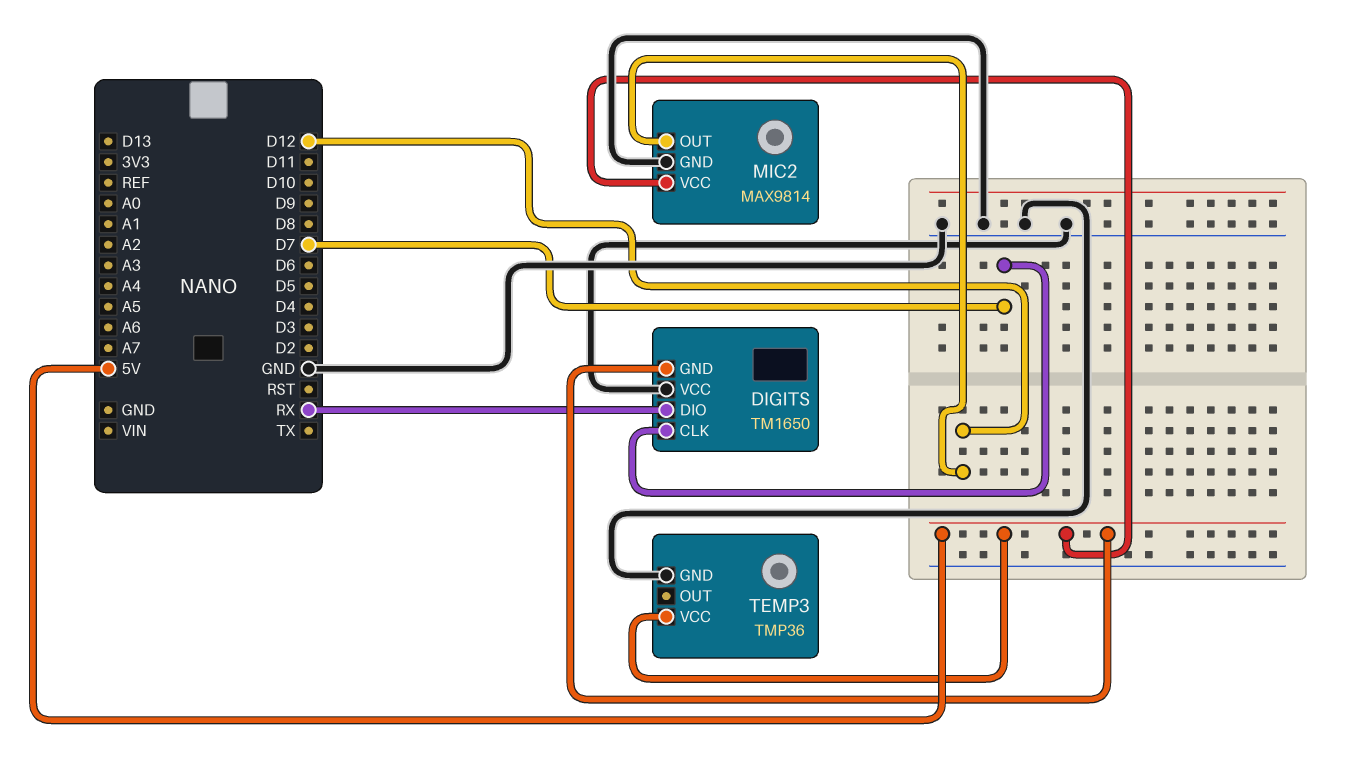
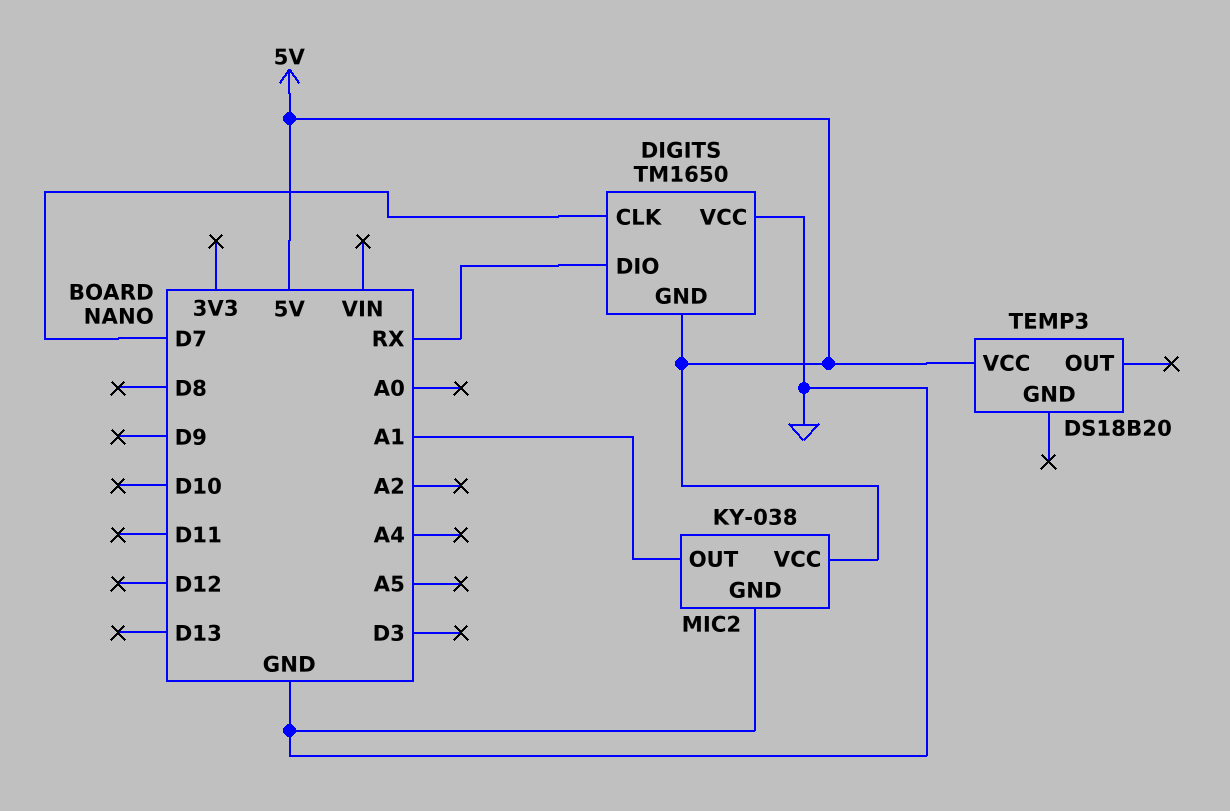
MIC2: MAX9814 -> KY-038
MIC2 pin OUT: D12 -> A1
TEMP3: TMP36 -> DS18B20
TEMP3 pin GND: GND -> none

